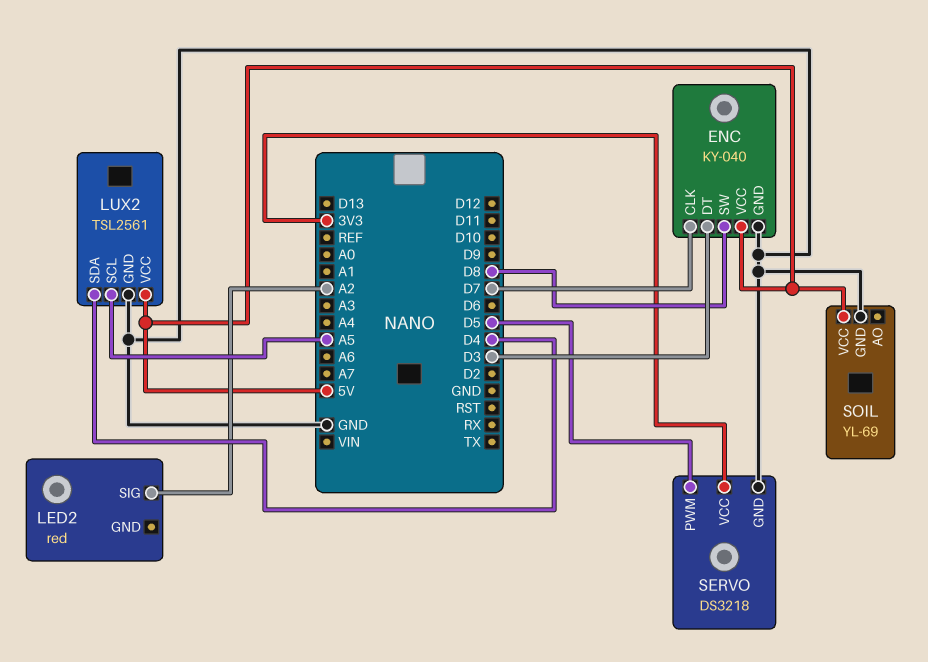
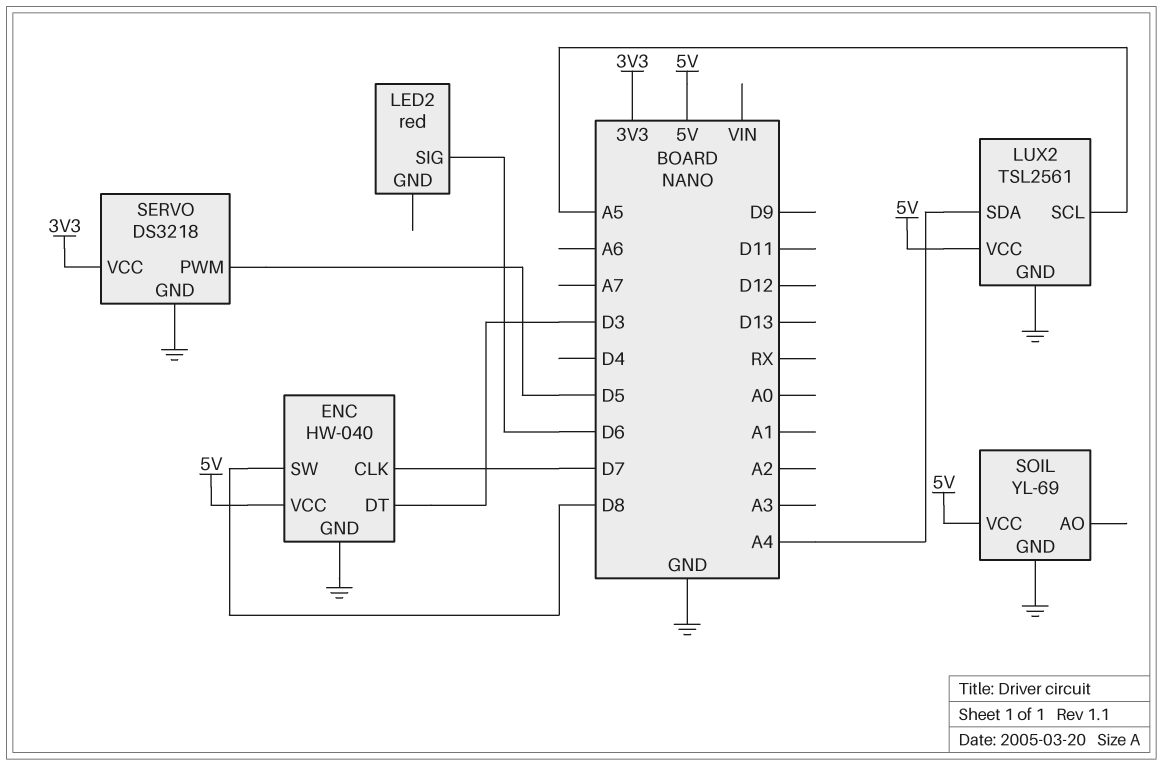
ENC: KY-040 -> HW-040
LED2 pin SIG: A2 -> D6
LUX2 pin SDA: D4 -> A4

